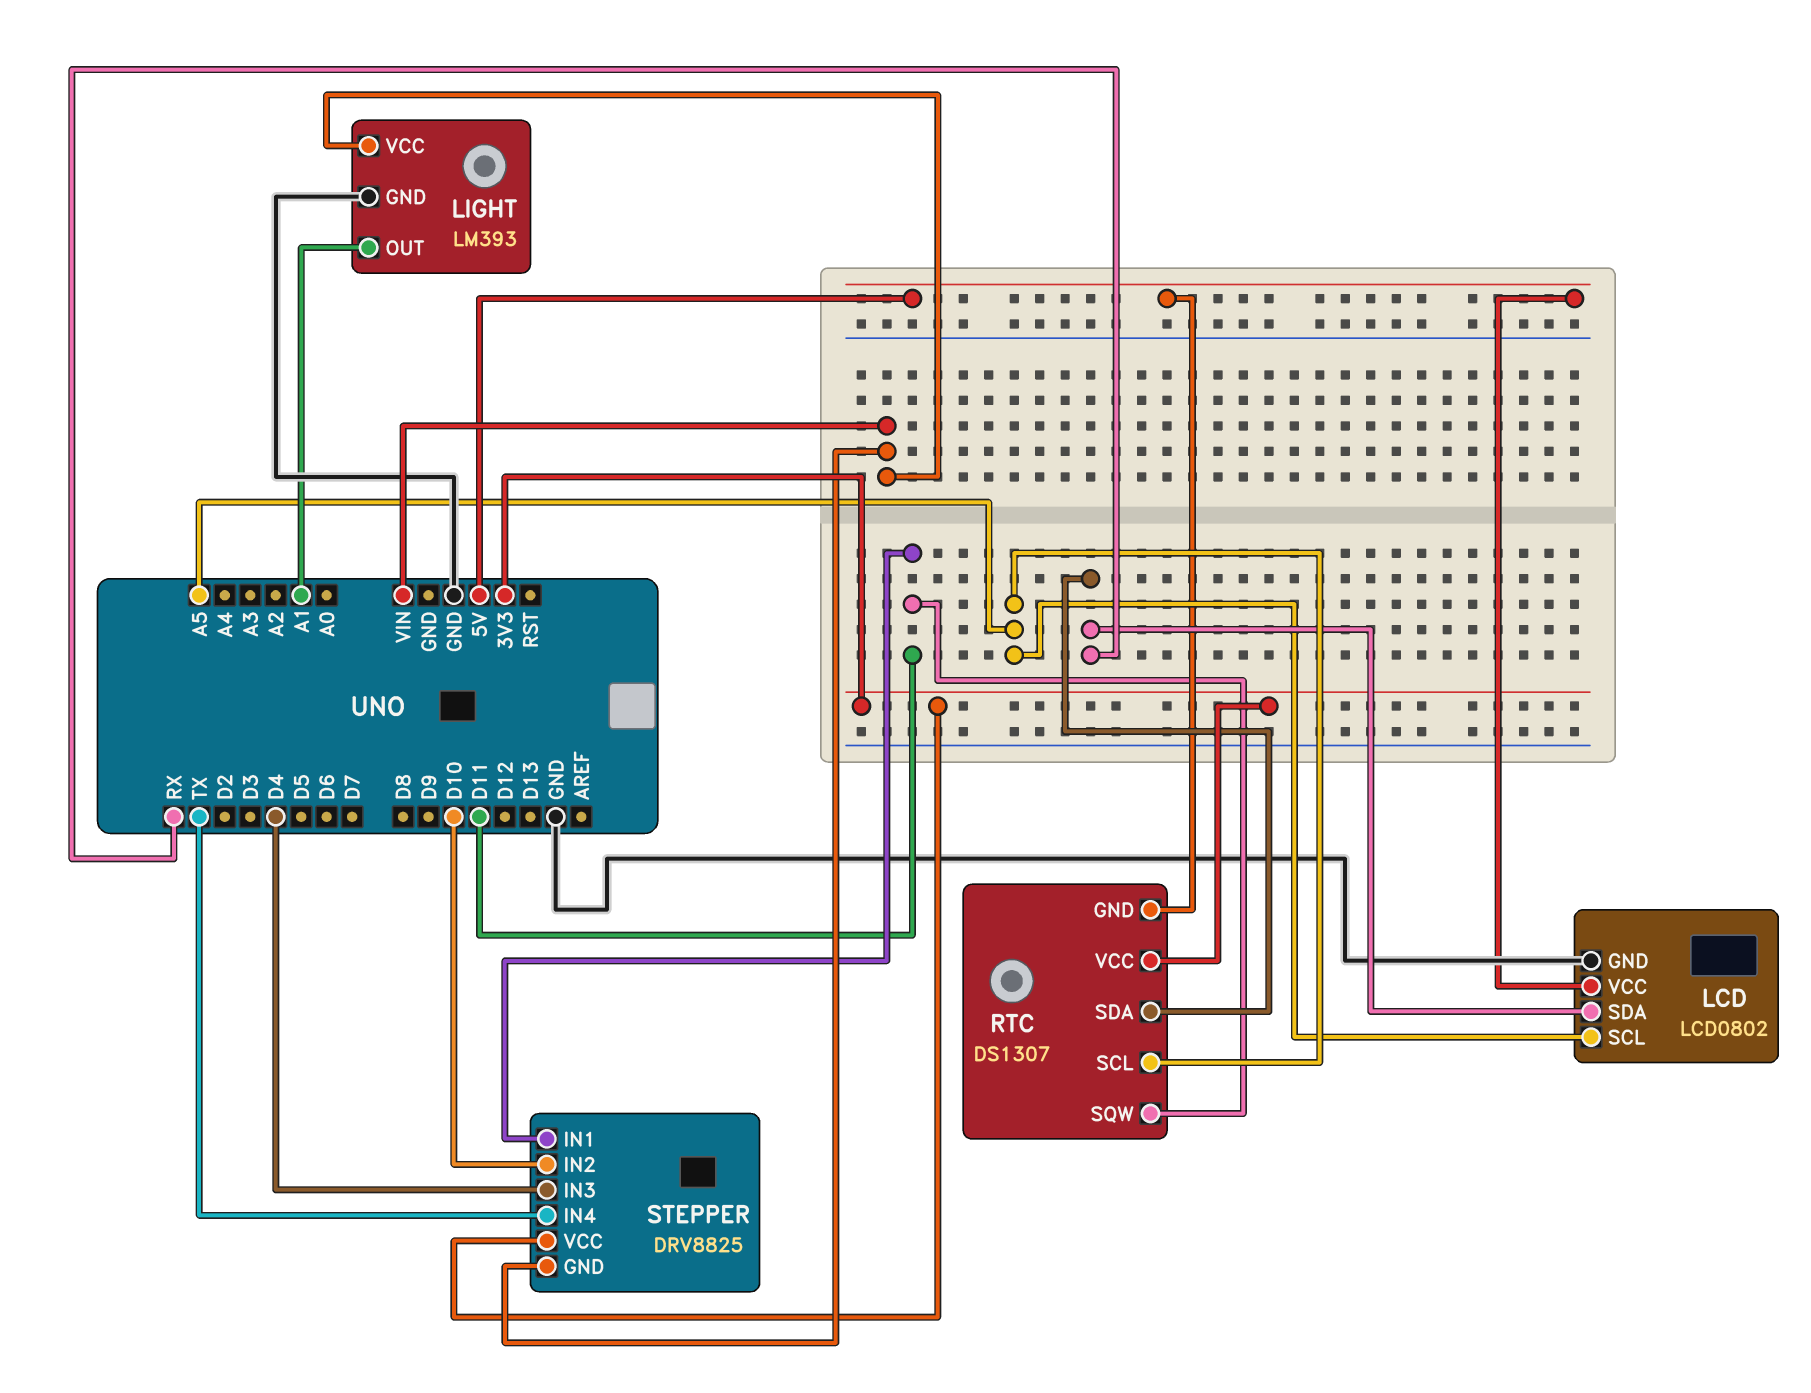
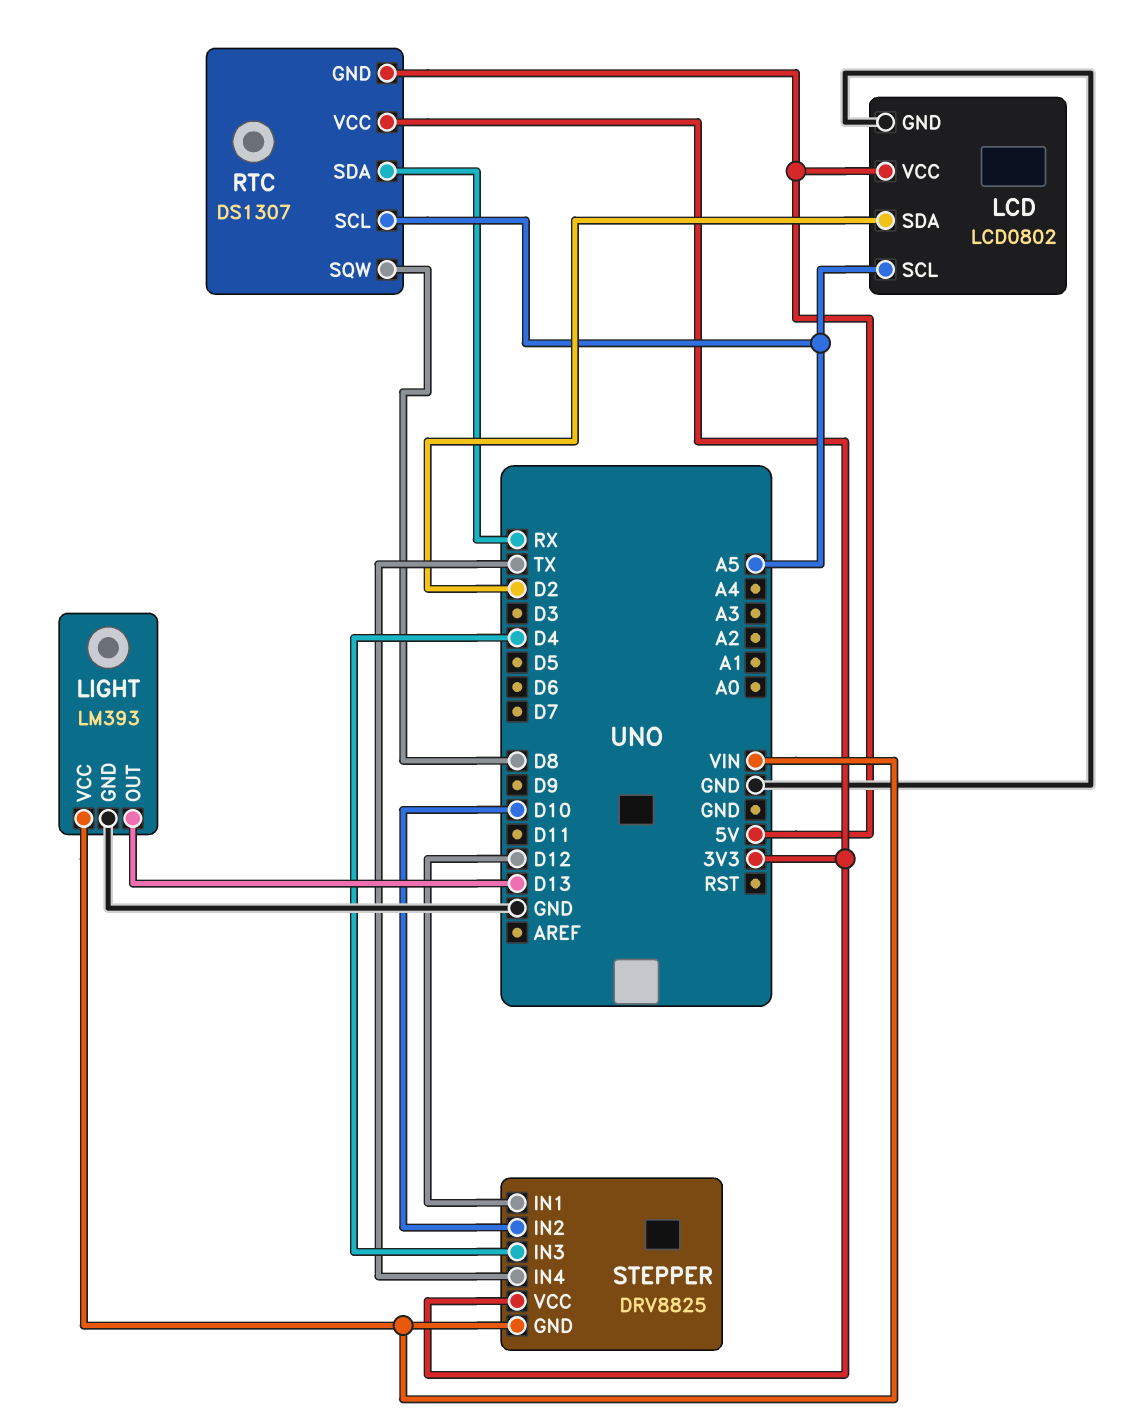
LCD pin SDA: RX -> D2
LIGHT pin OUT: A1 -> D13
RTC pin SQW: D11 -> D8
STEPPER pin IN1: D11 -> D12

